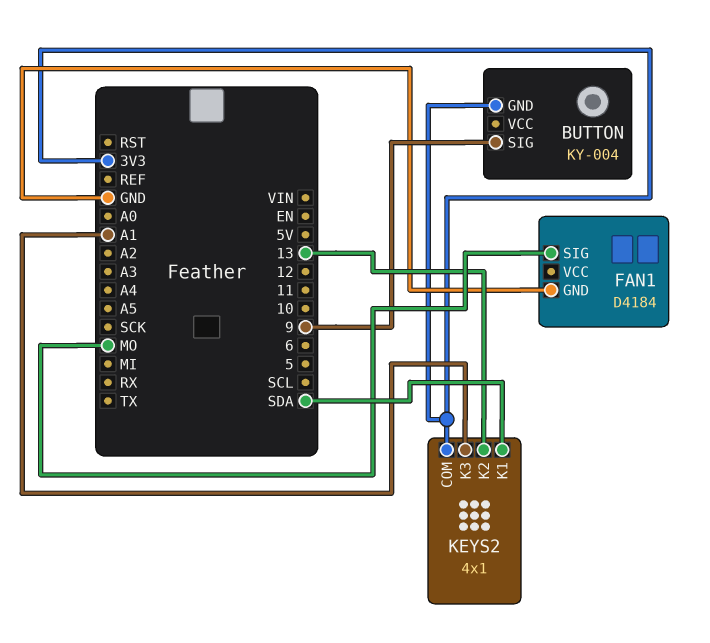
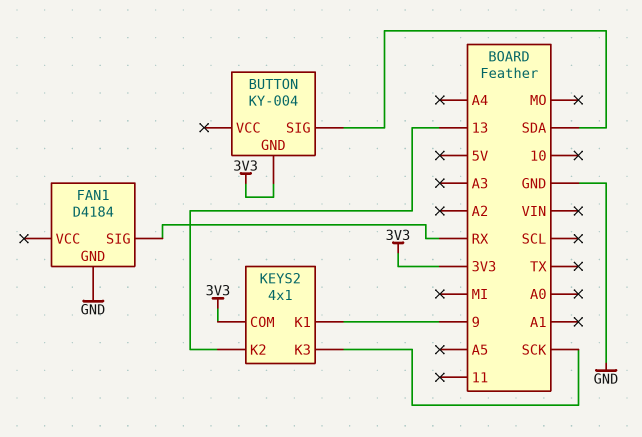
BUTTON pin SIG: 9 -> SDA
FAN1 pin SIG: MO -> RX
KEYS2 pin K1: SDA -> 9
KEYS2 pin K3: A1 -> SCK

